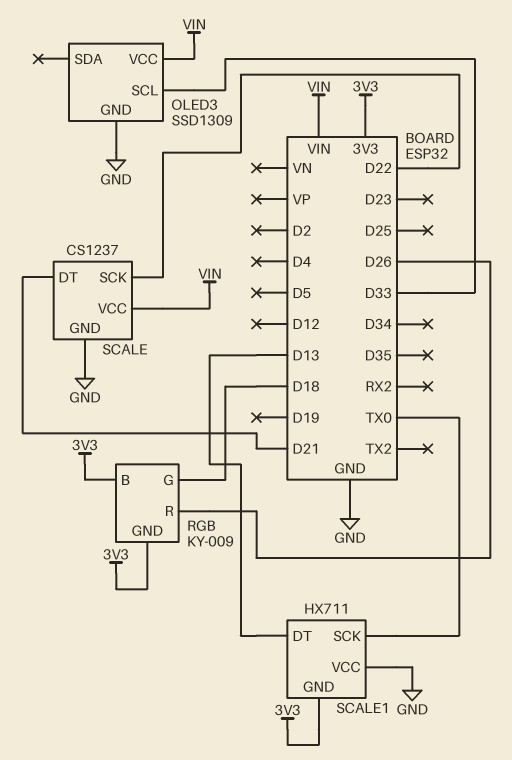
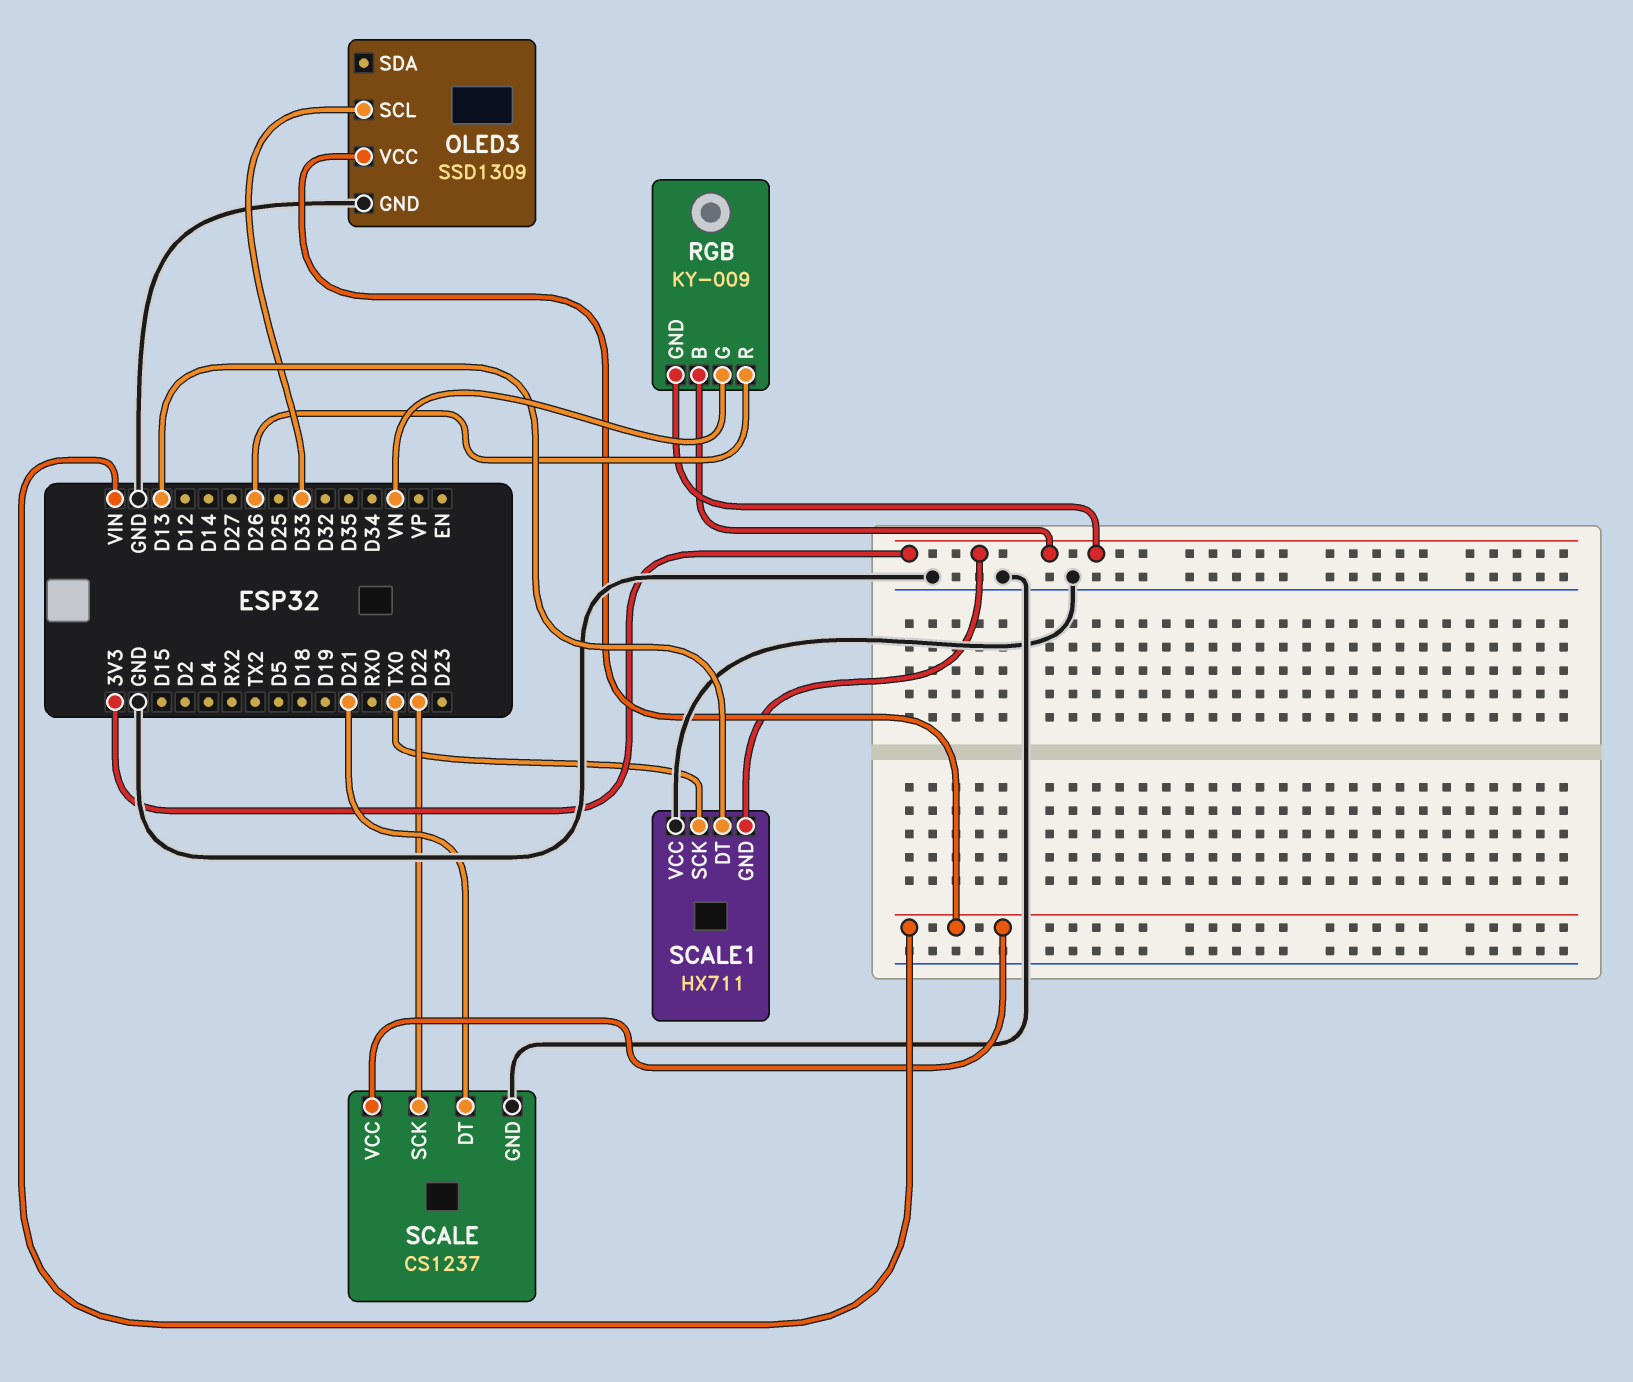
RGB pin G: D18 -> VN

